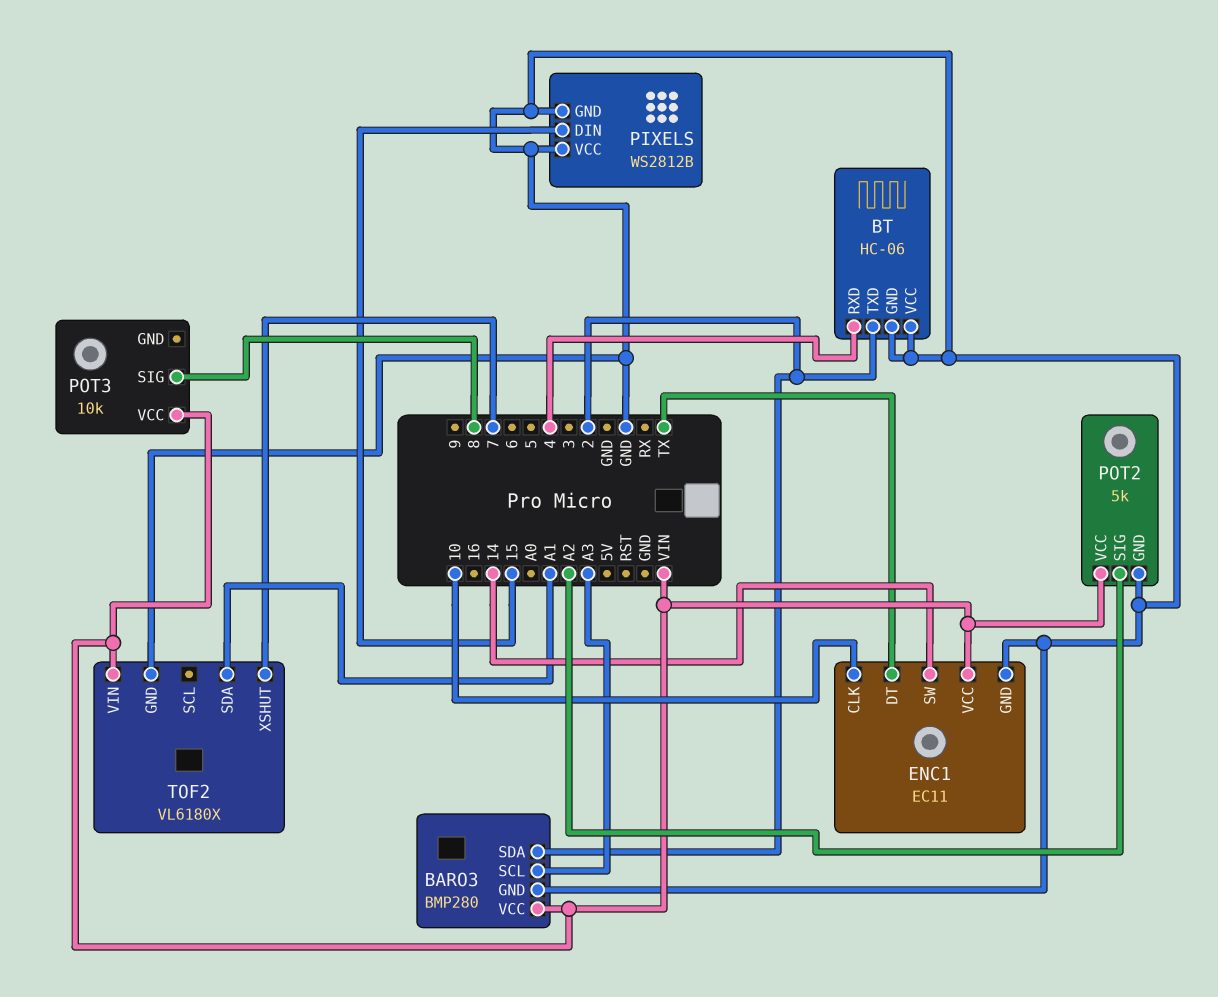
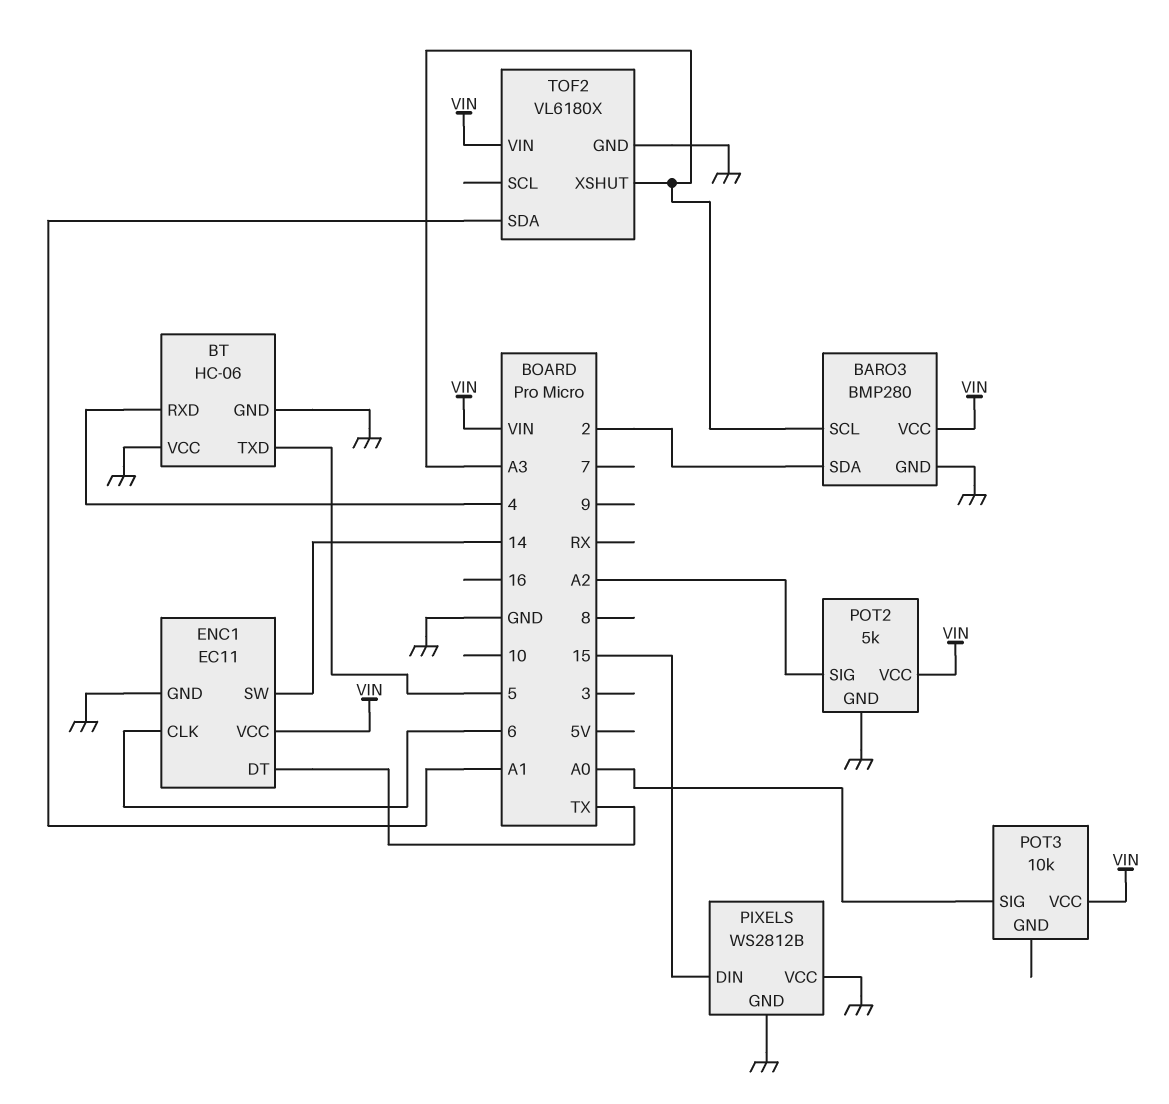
BT pin TXD: 2 -> 5
ENC1 pin CLK: 10 -> 6
POT3 pin SIG: 8 -> A0
TOF2 pin XSHUT: 7 -> A3

